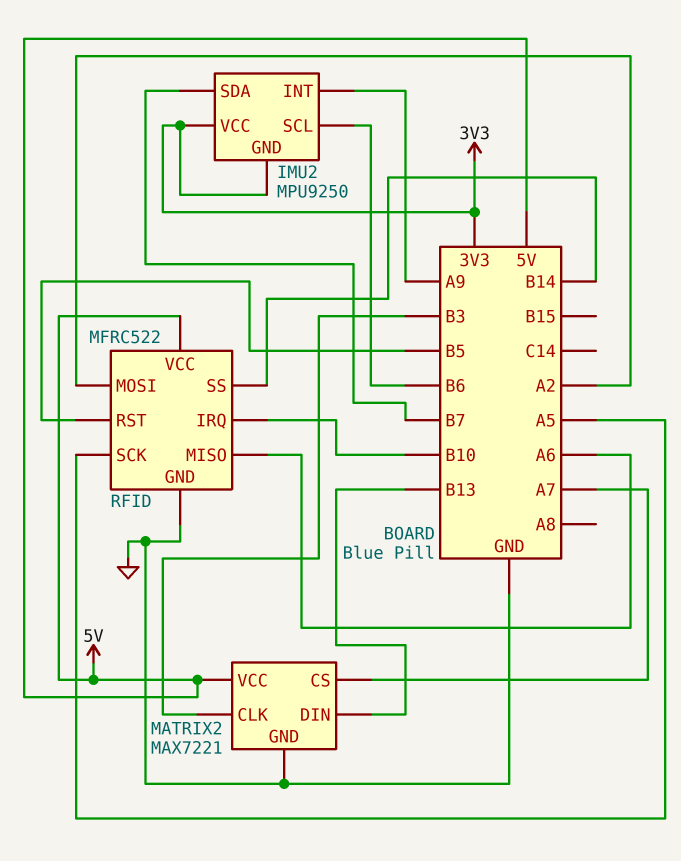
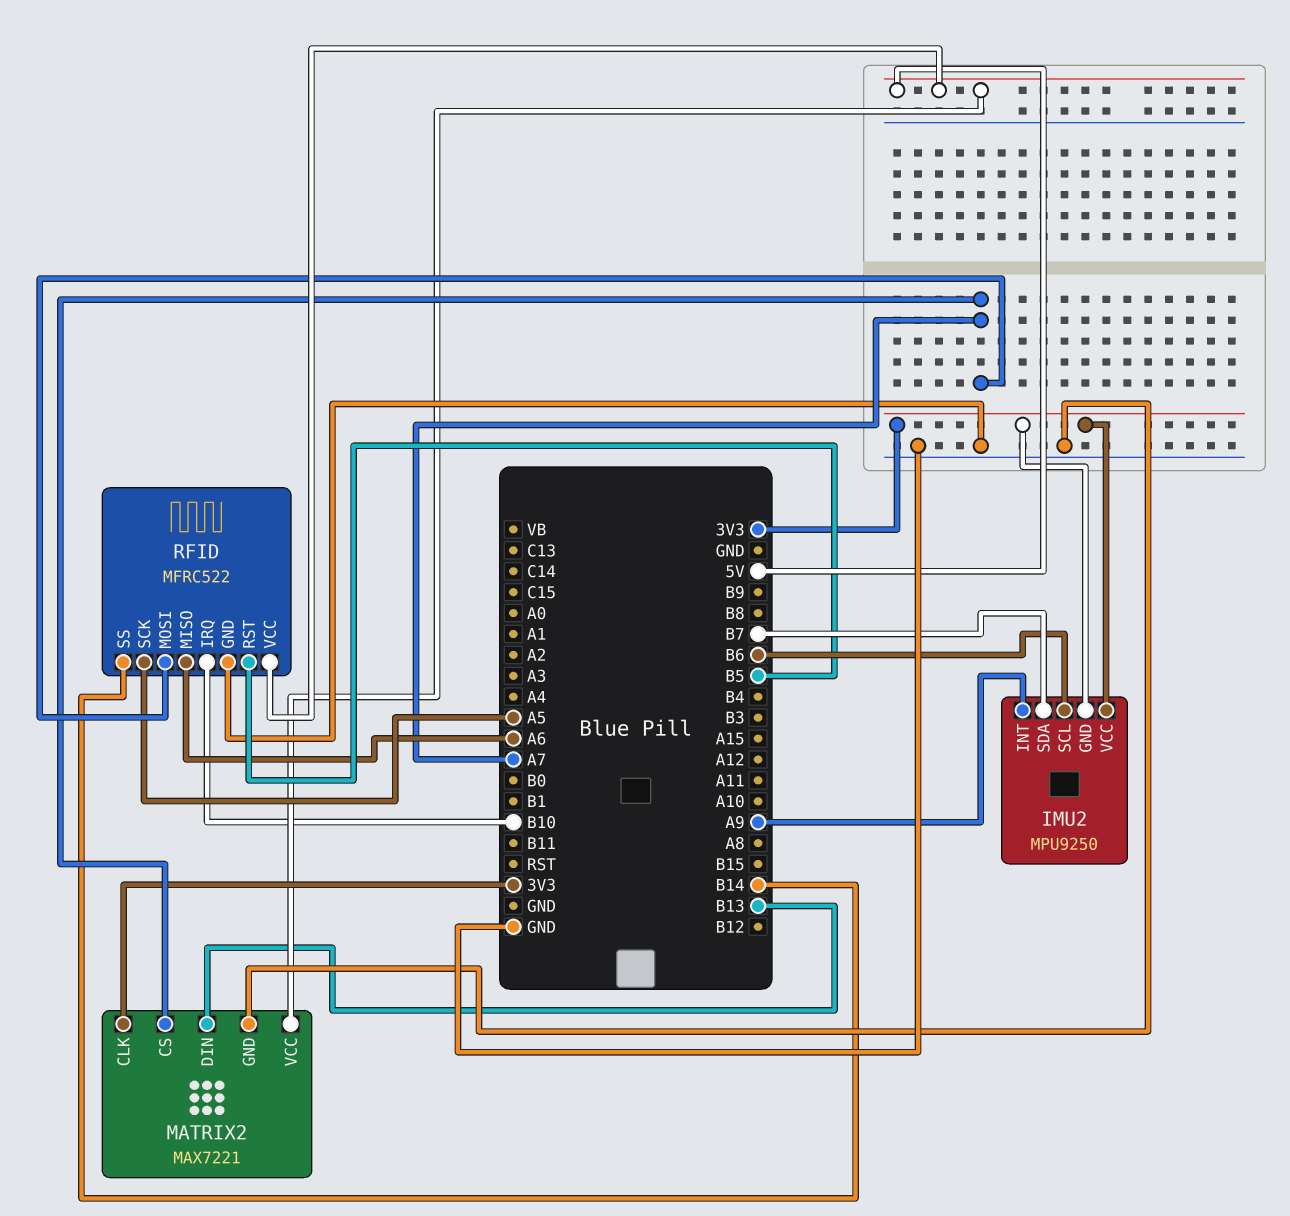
MATRIX2 pin CLK: B3 -> 3V3
RFID pin MOSI: A2 -> A7

